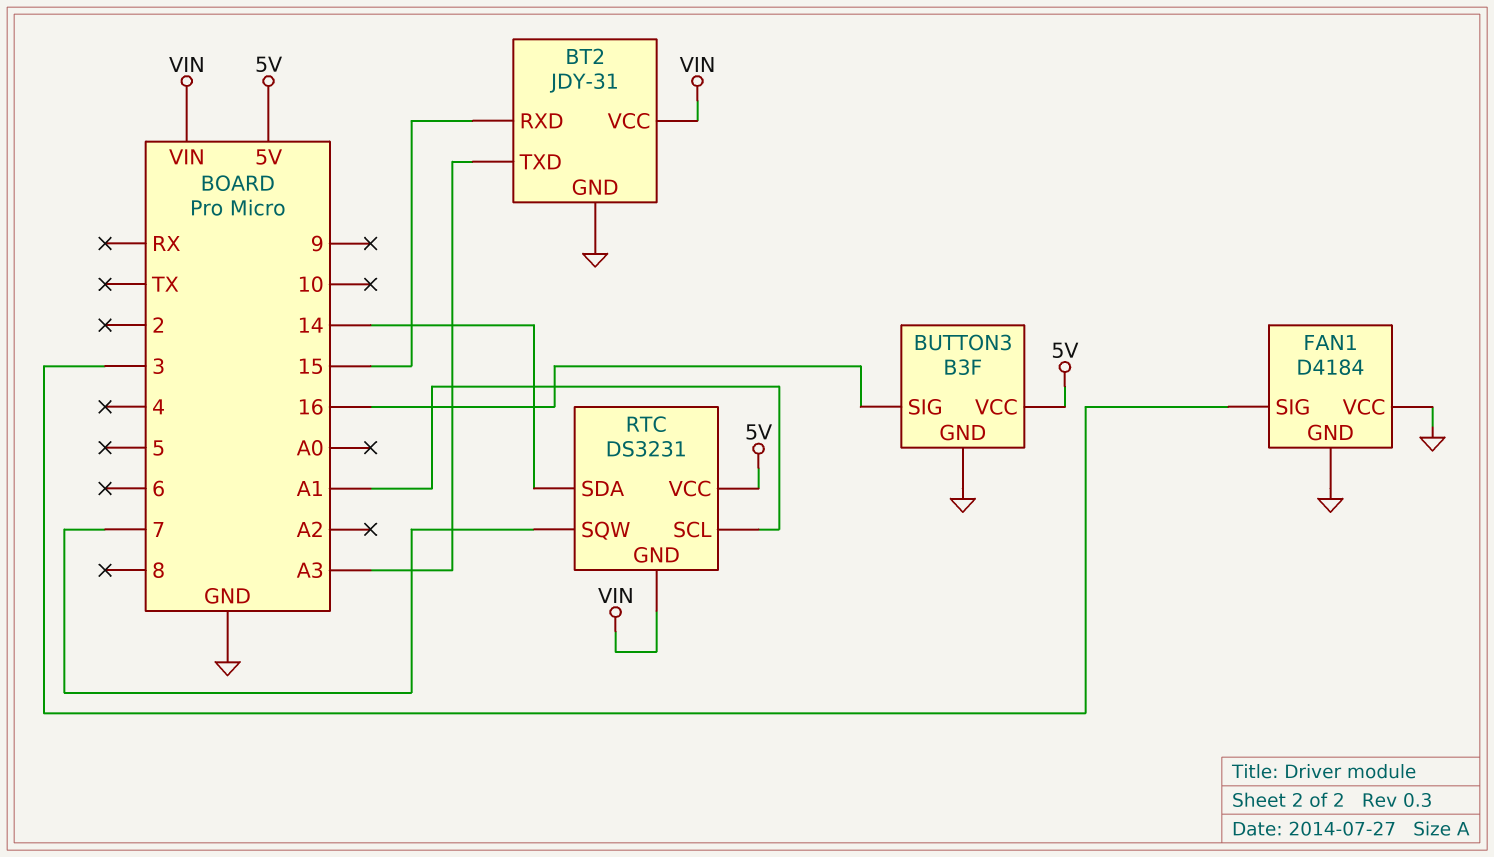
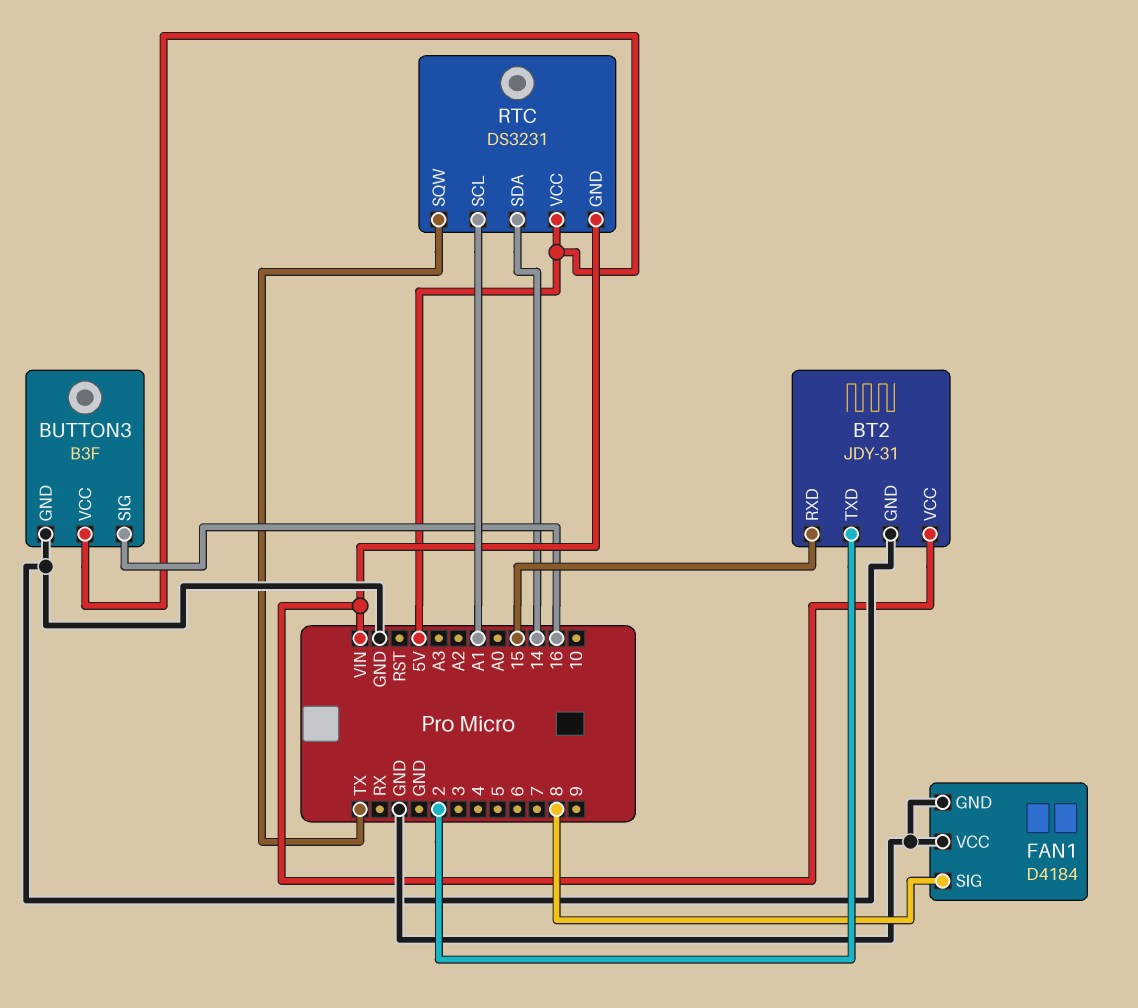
BT2 pin TXD: A3 -> 2
FAN1 pin SIG: 3 -> 8
RTC pin SQW: 7 -> TX

